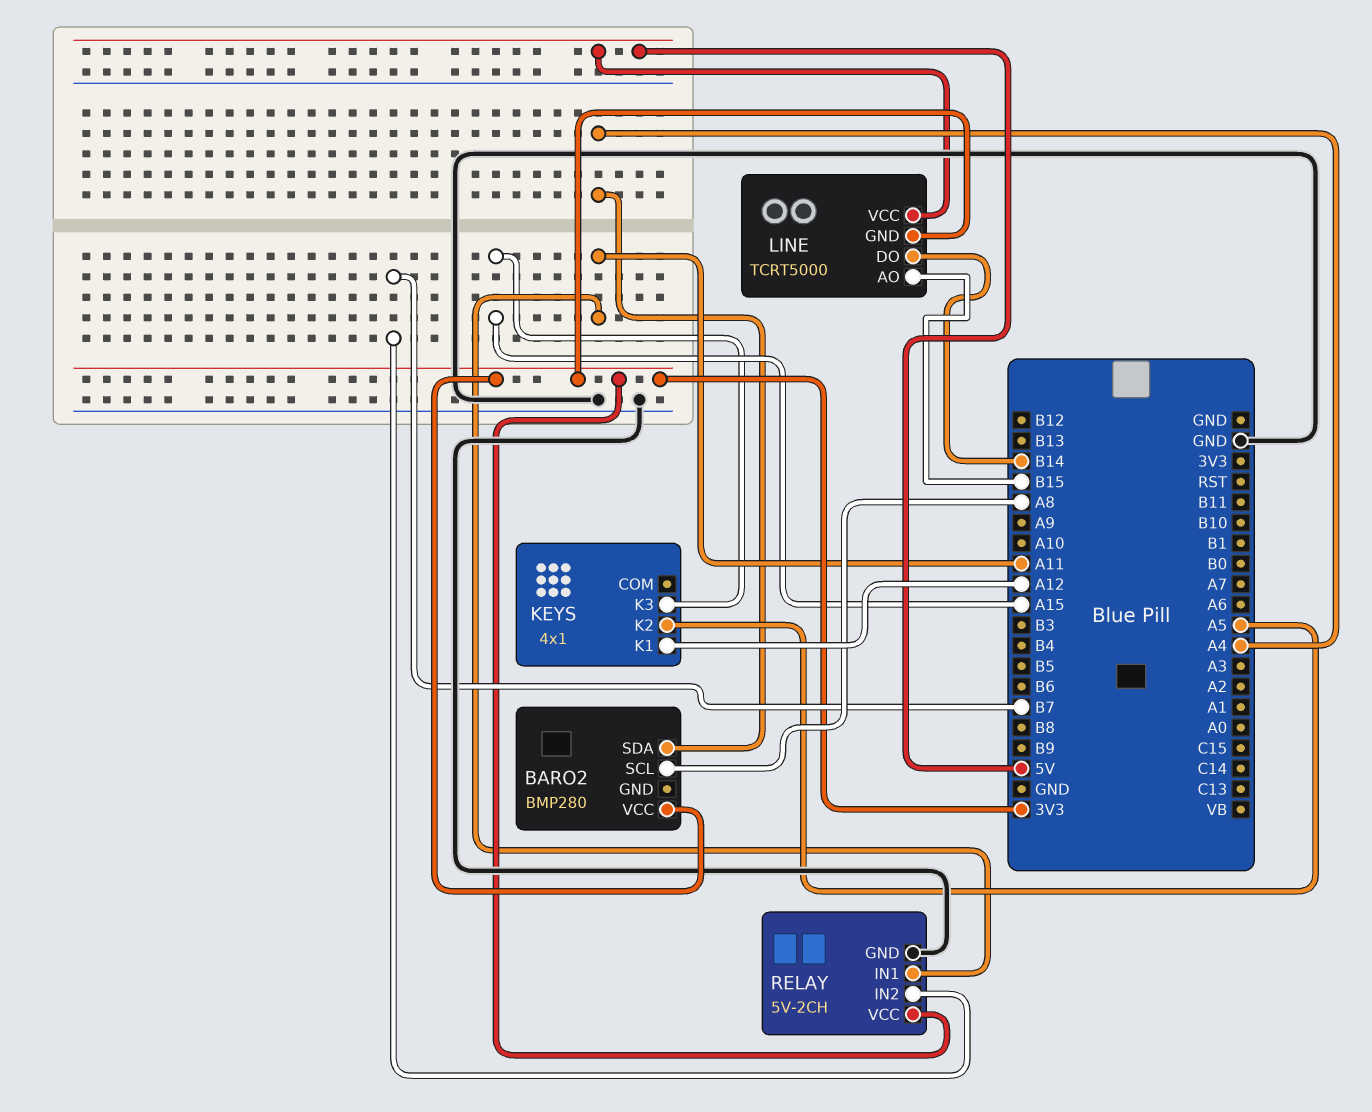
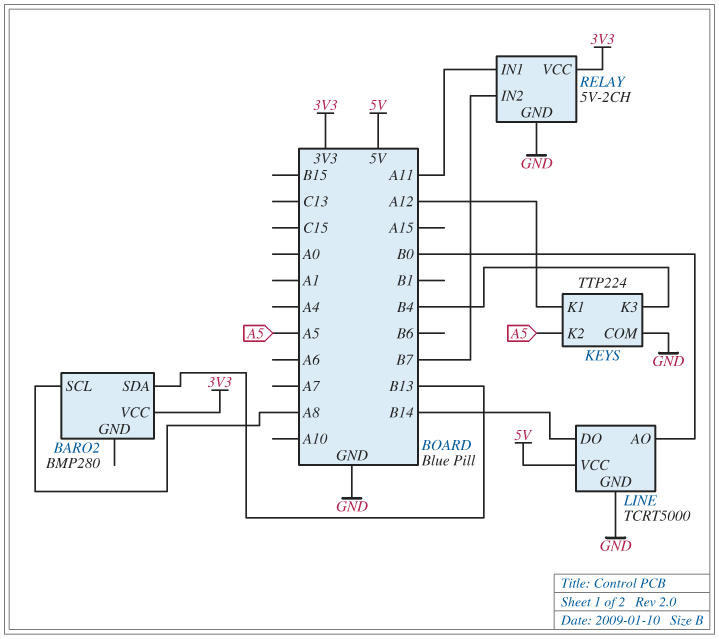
BARO2 pin SDA: A4 -> B13
KEYS: 4x1 -> TTP224
KEYS pin COM: none -> GND
KEYS pin K3: A15 -> B4
LINE pin AO: B15 -> B0
LINE pin GND: 3V3 -> GND

